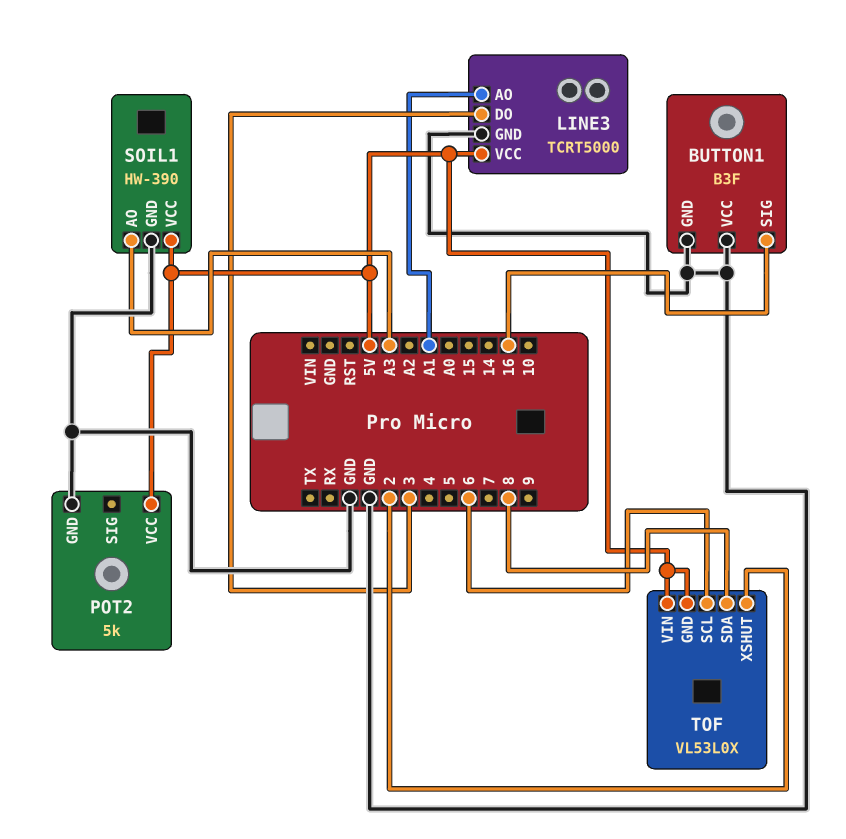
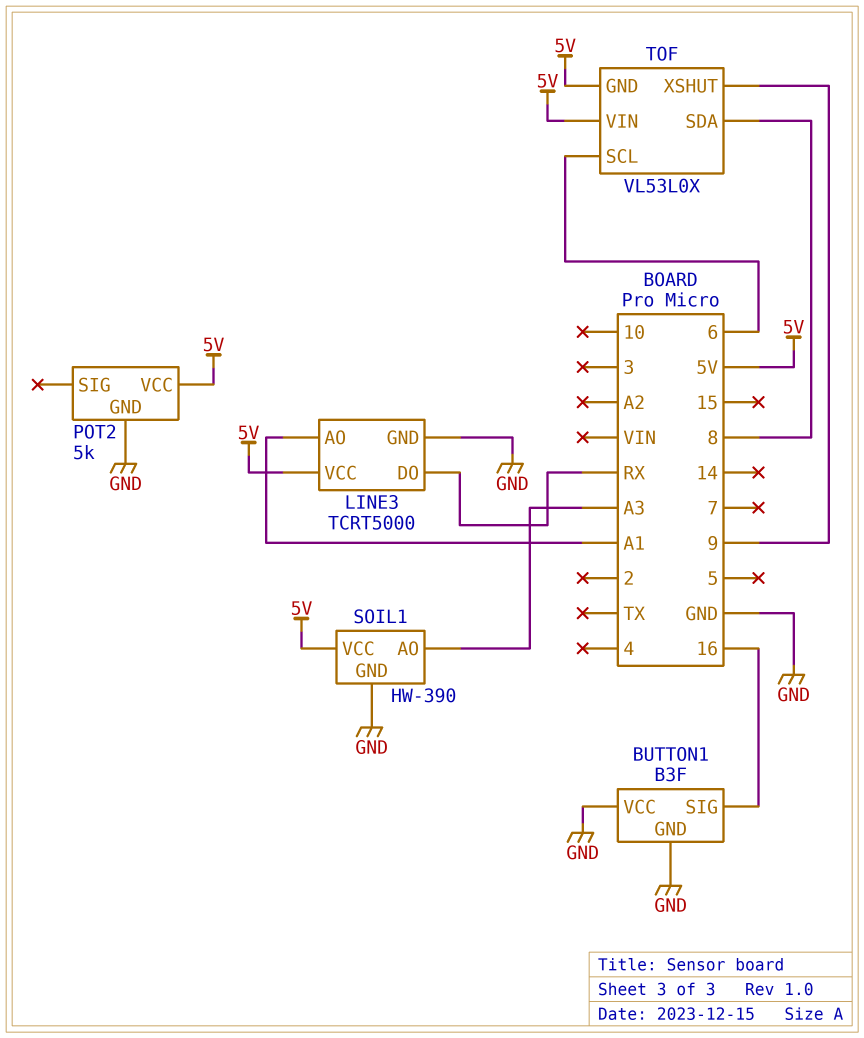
LINE3 pin DO: 3 -> RX
TOF pin XSHUT: 2 -> 9

